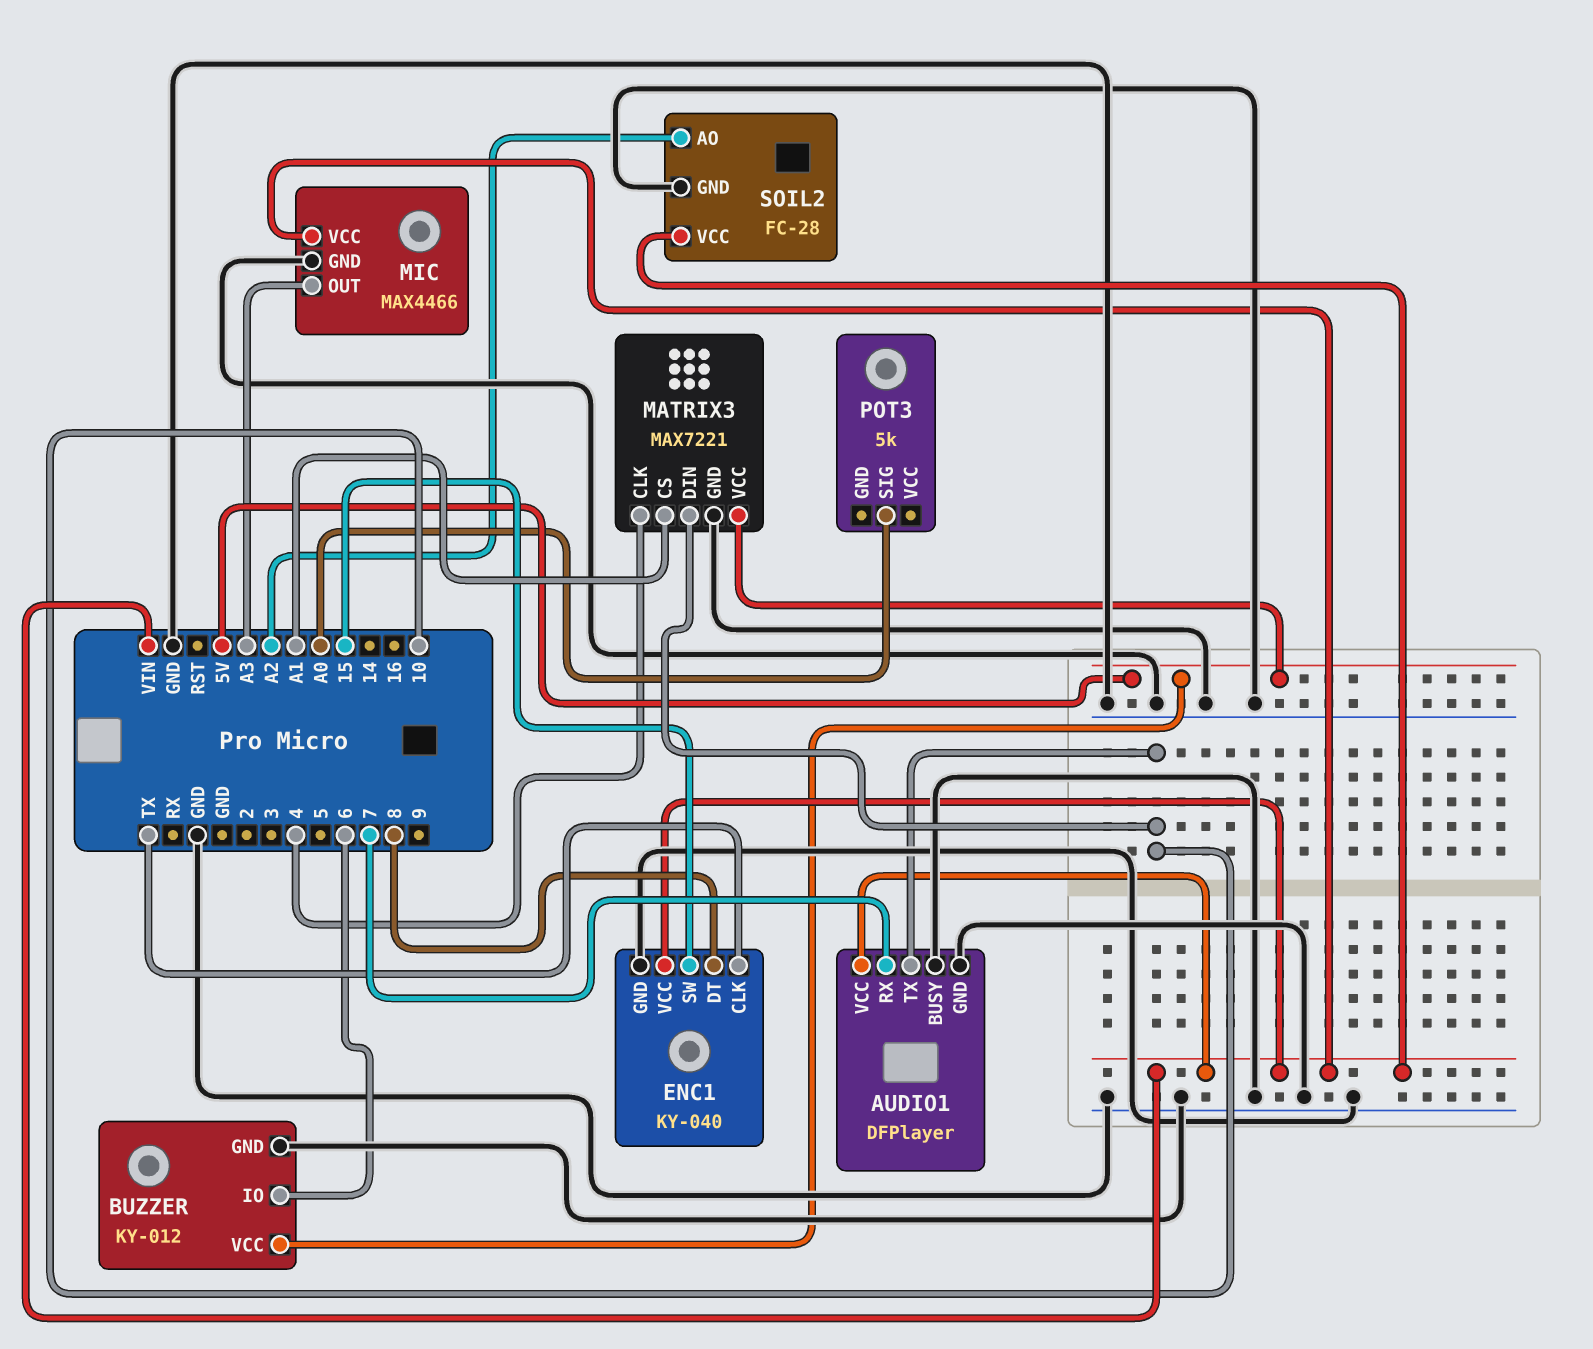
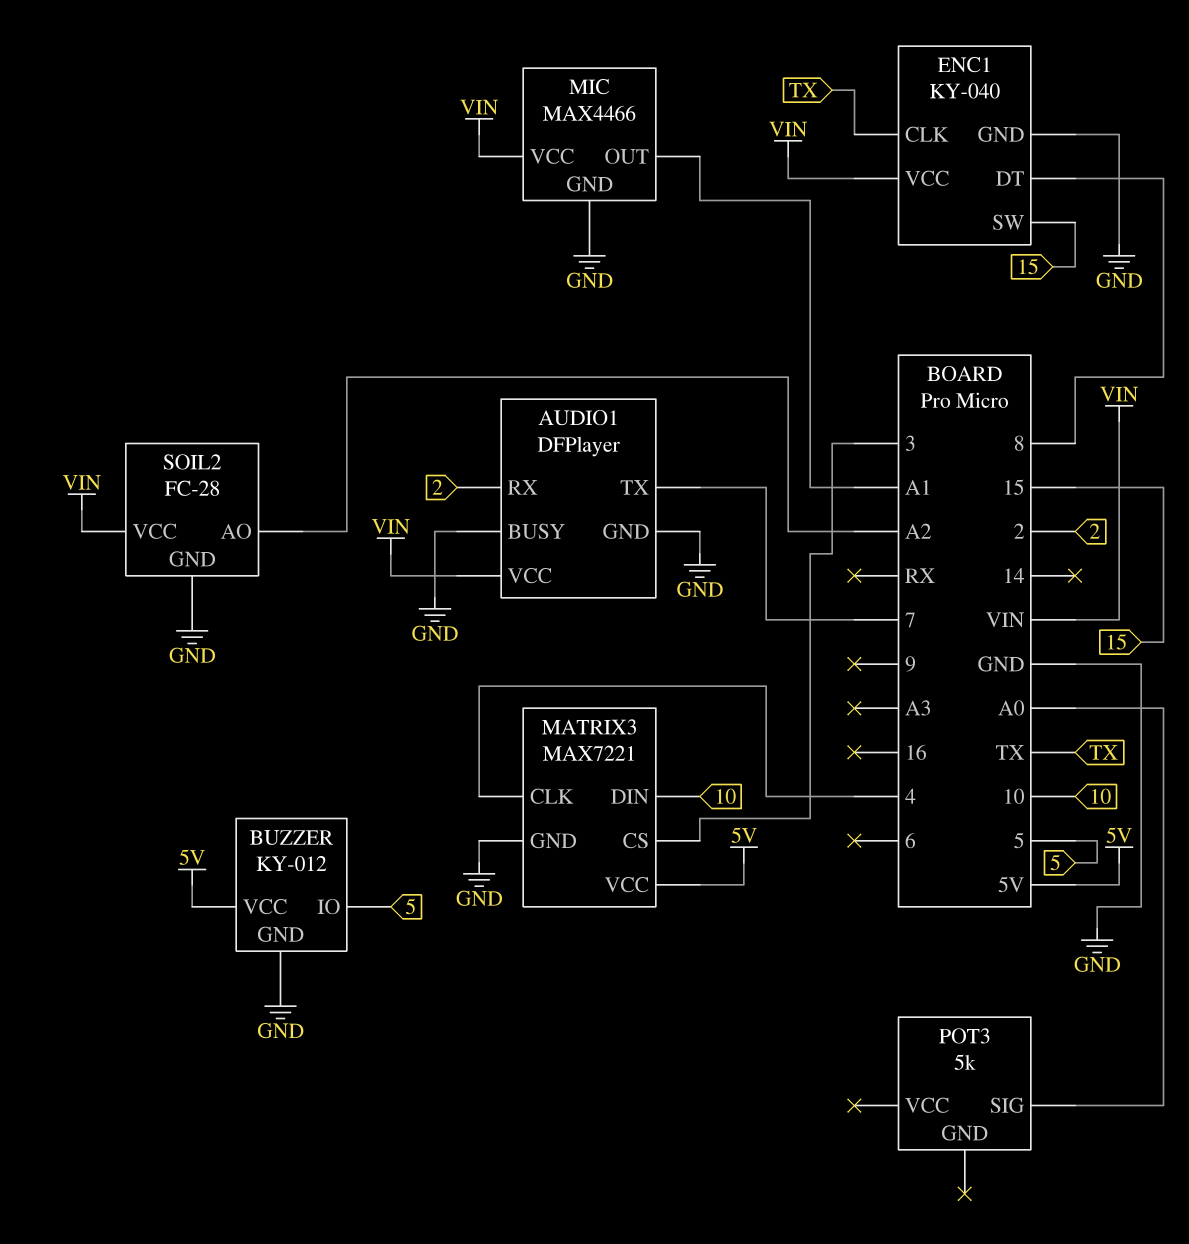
AUDIO1 pin RX: 7 -> 2
AUDIO1 pin TX: 10 -> 7
BUZZER pin IO: 6 -> 5
MATRIX3 pin CS: A1 -> 3
MIC pin OUT: A3 -> A1

